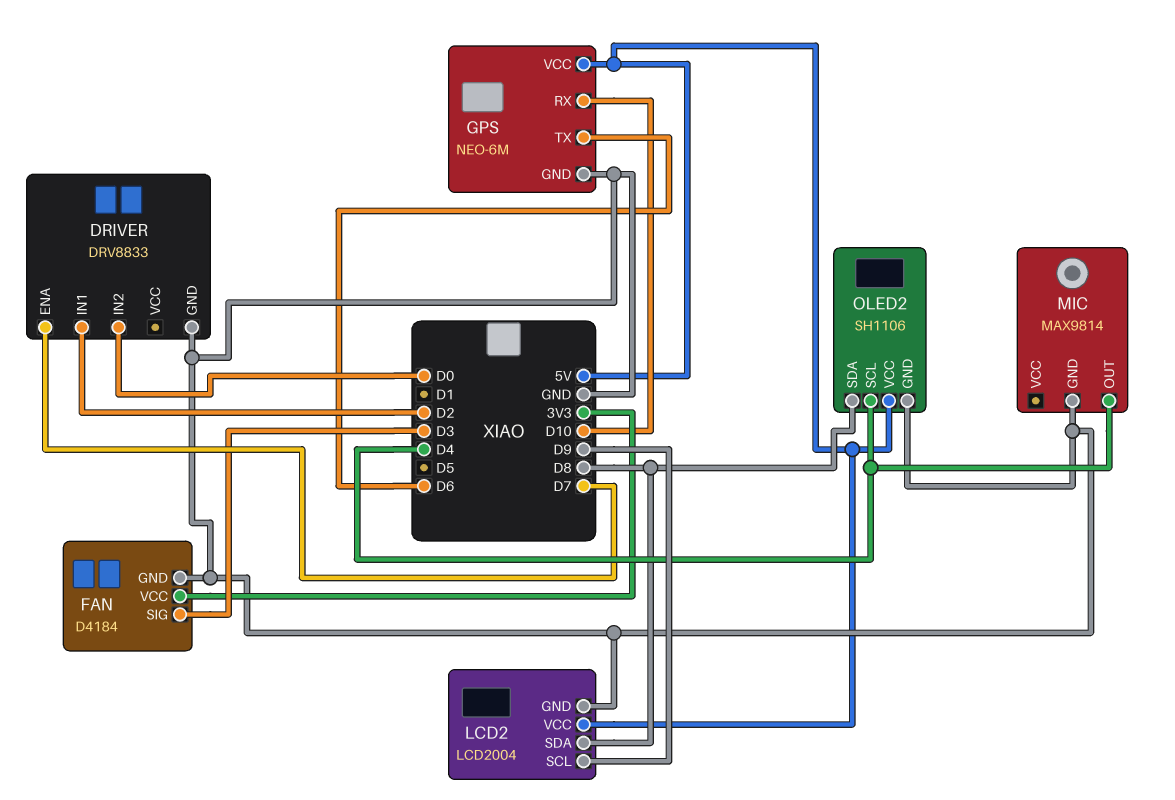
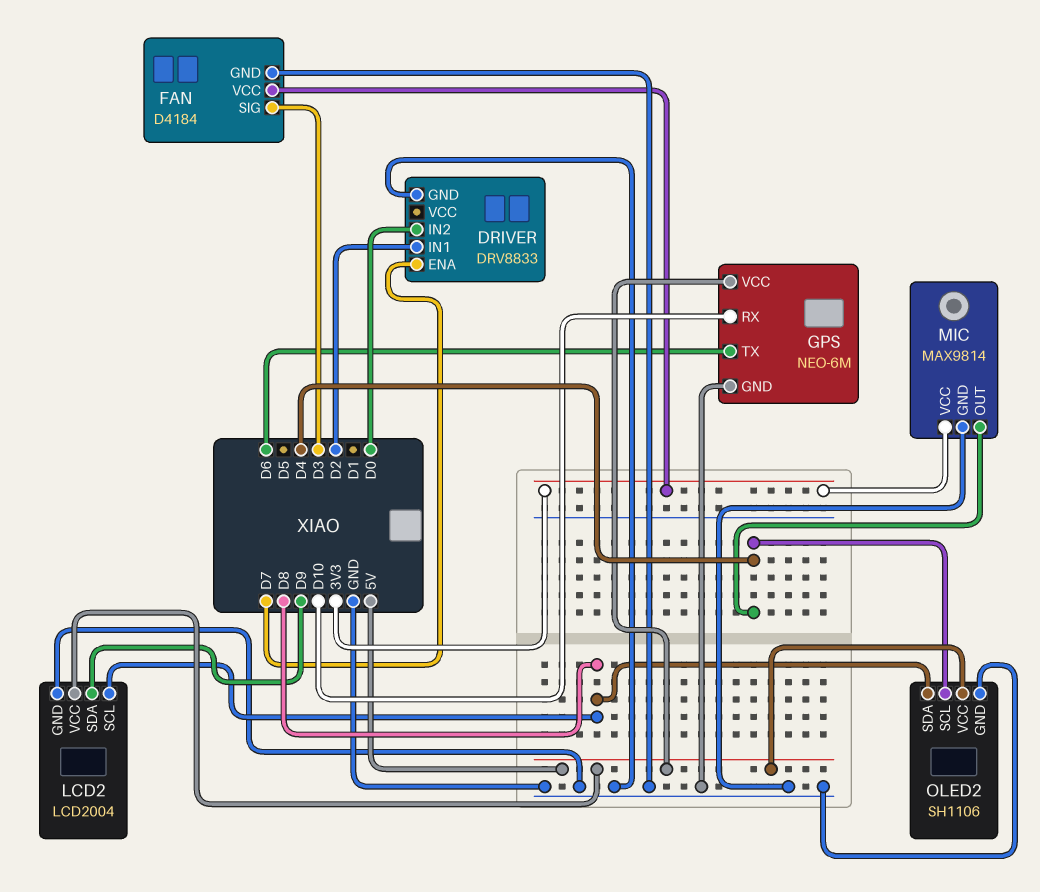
LCD2 pin SCL: D9 -> D8
LCD2 pin SDA: D8 -> D9
MIC pin VCC: none -> 3V3

